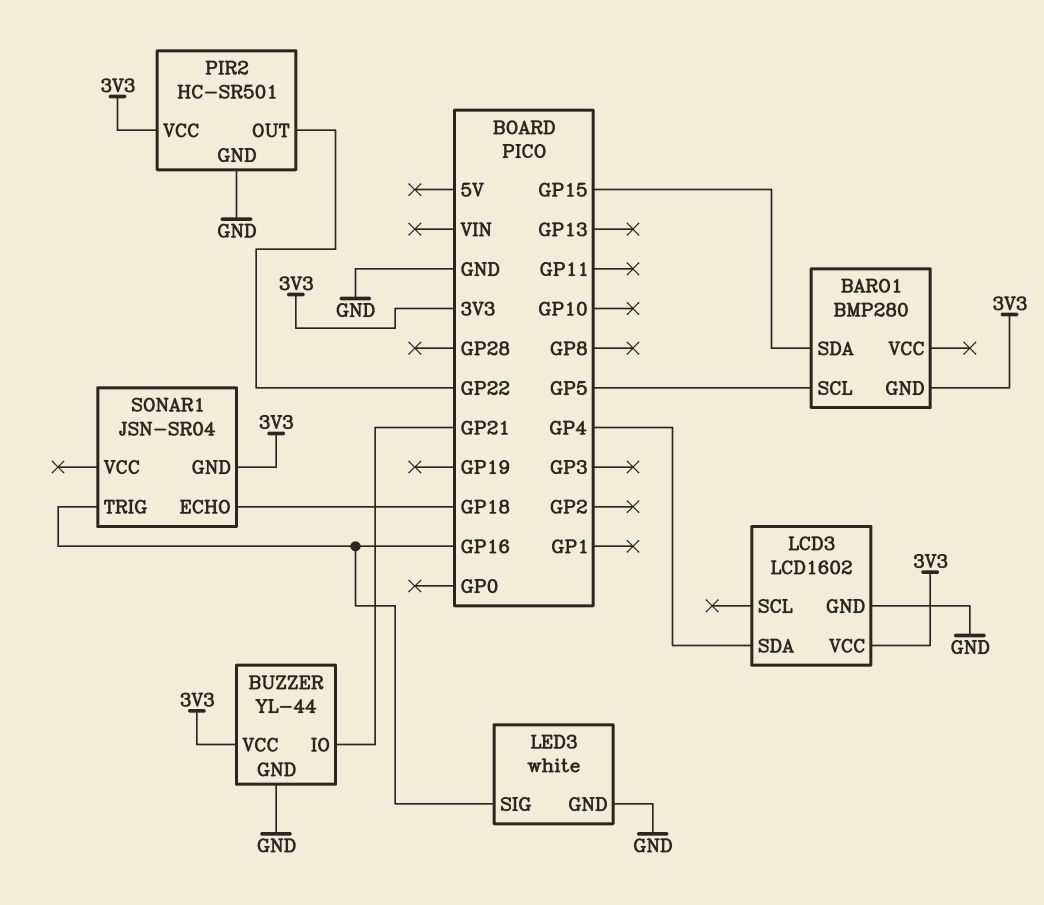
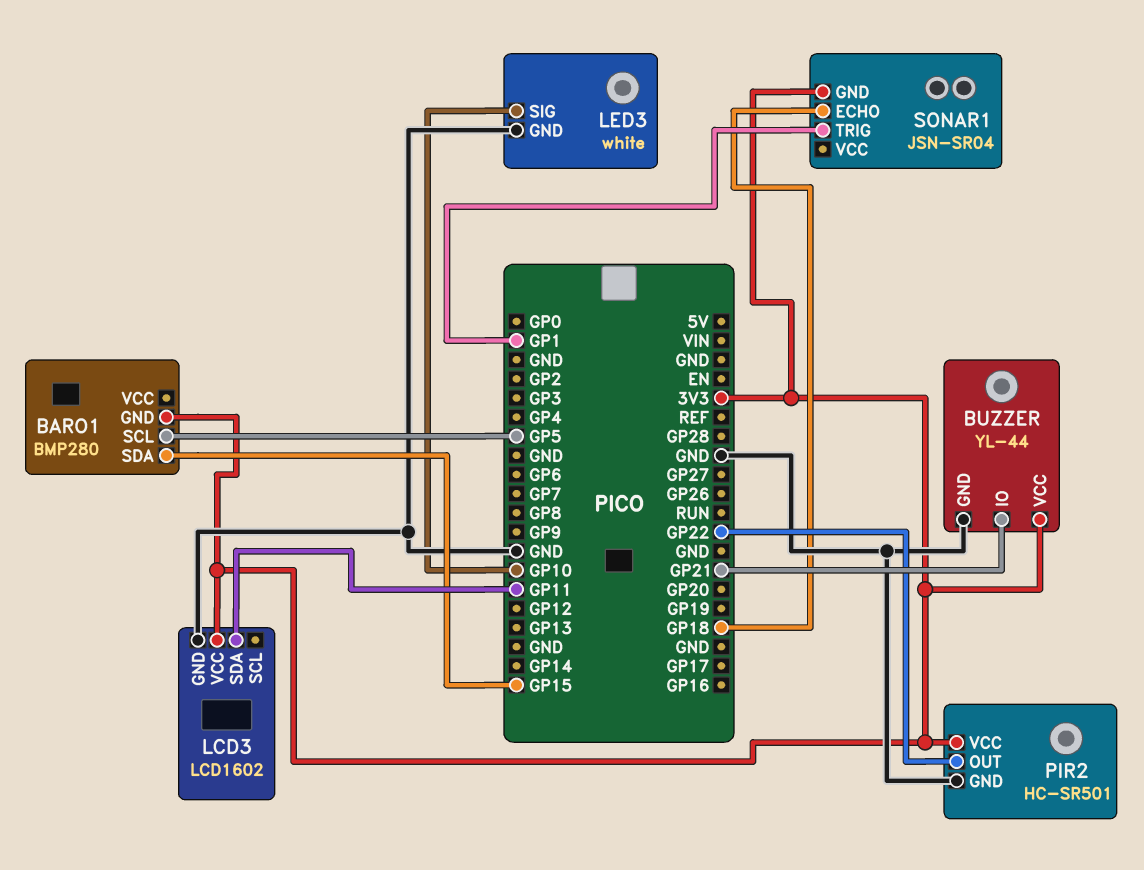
LCD3 pin SDA: GP4 -> GP11
LED3 pin SIG: GP16 -> GP10
SONAR1 pin TRIG: GP16 -> GP1

